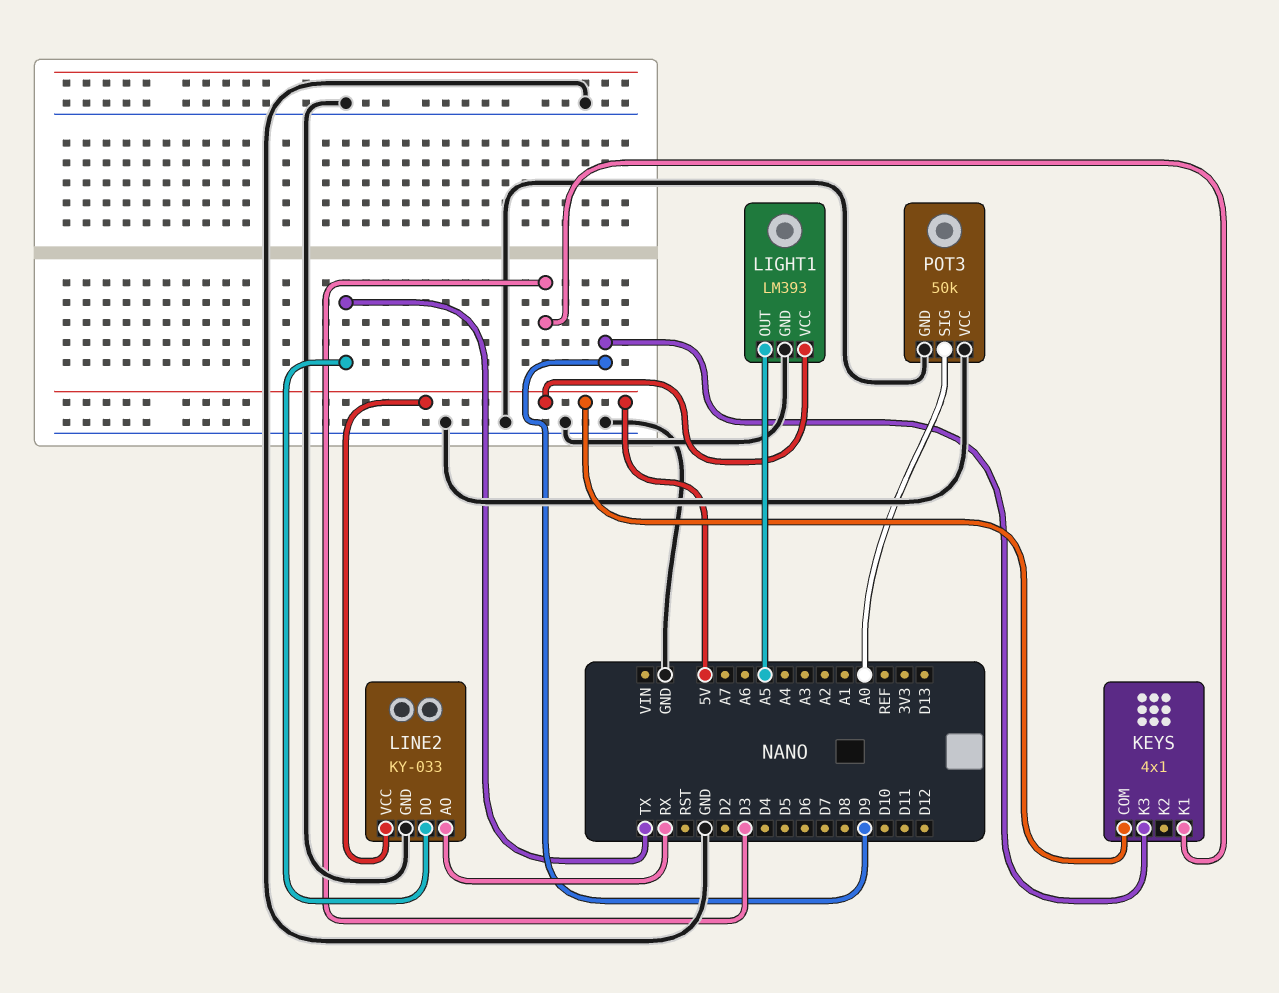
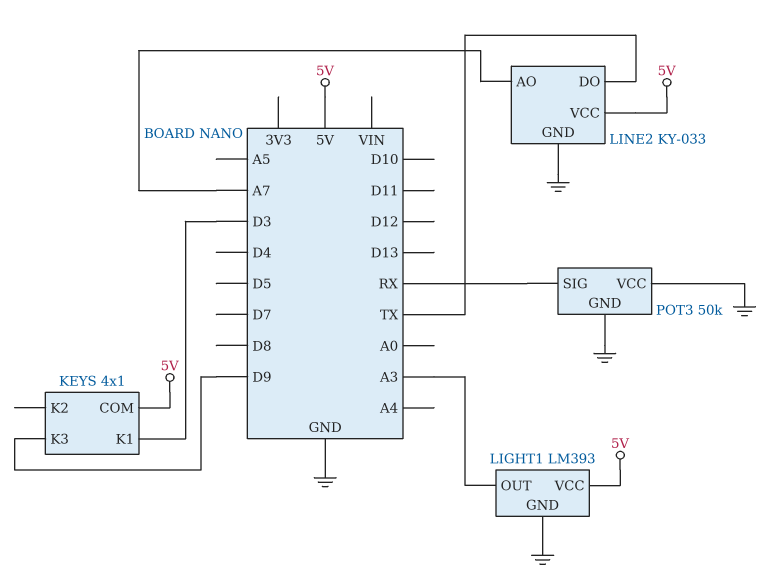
LIGHT1 pin OUT: A5 -> A3
LINE2 pin AO: RX -> A7
POT3 pin SIG: A0 -> RX

